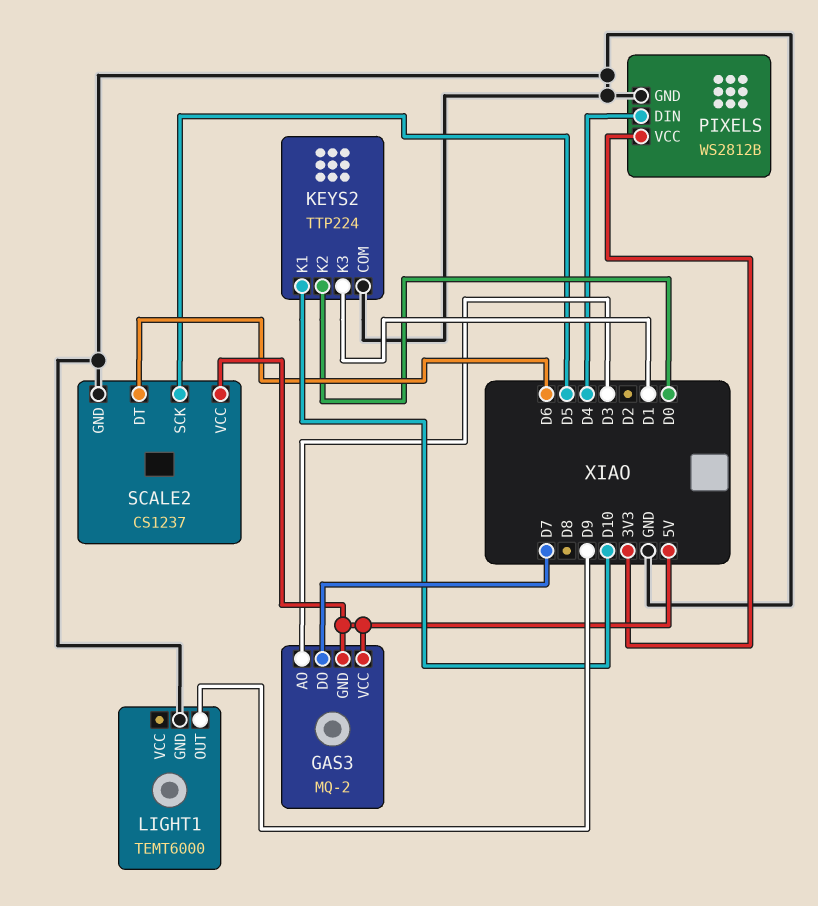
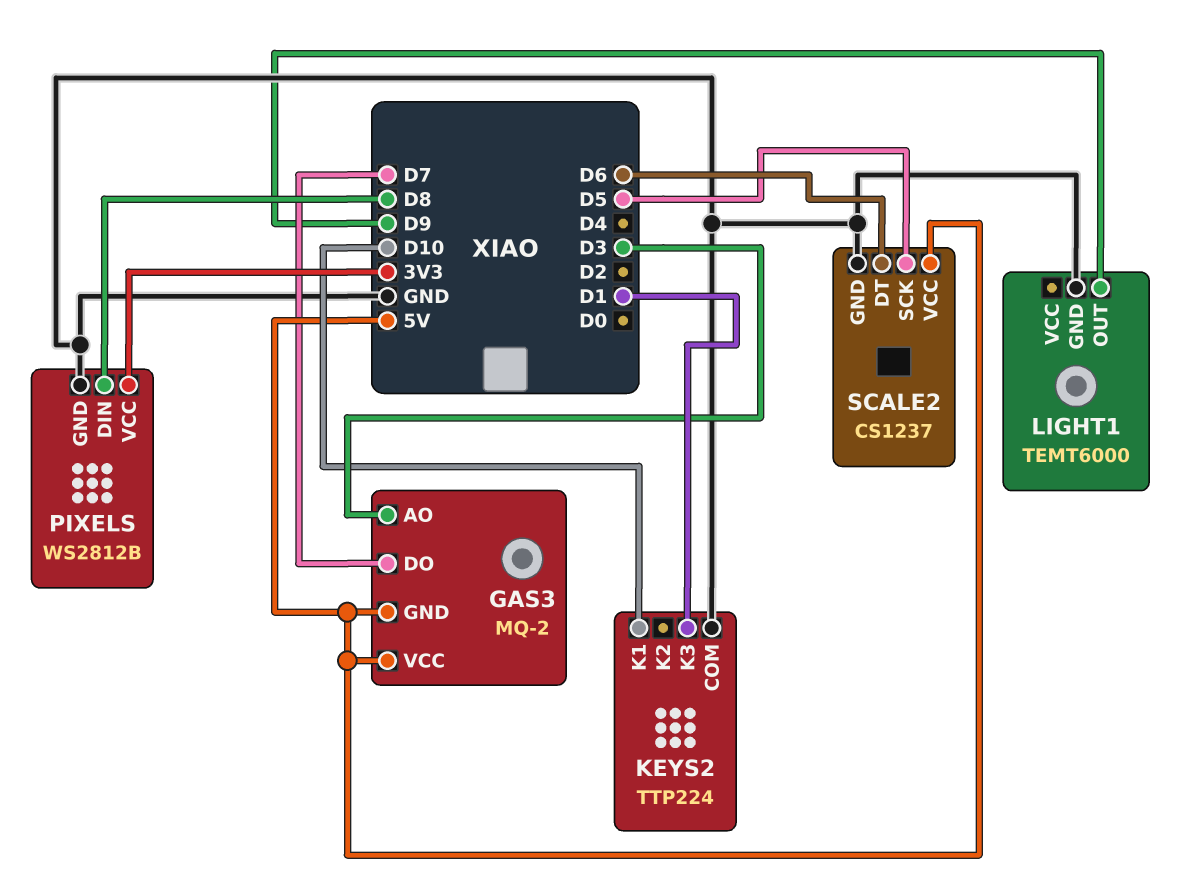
KEYS2 pin K2: D0 -> none
PIXELS pin DIN: D4 -> D8

